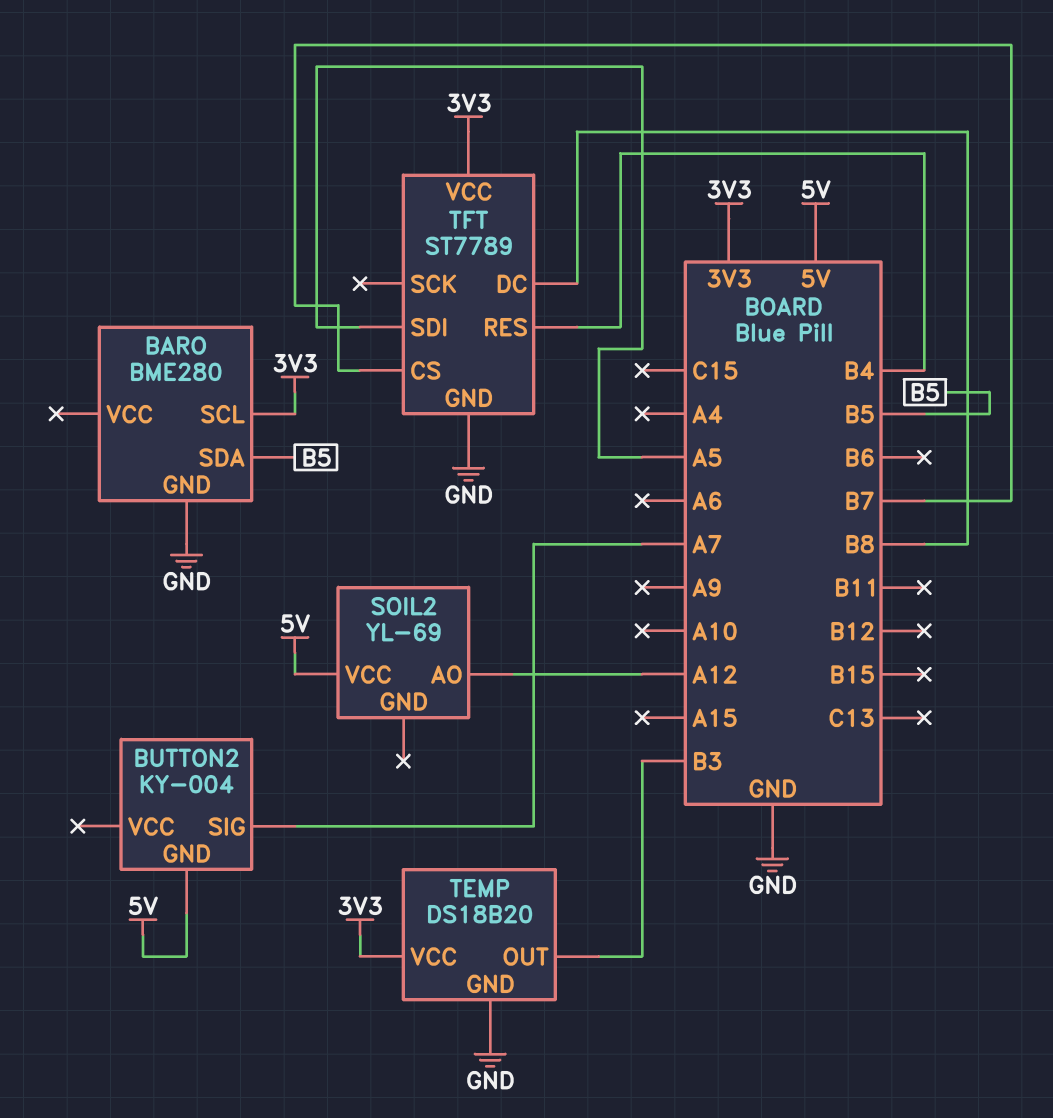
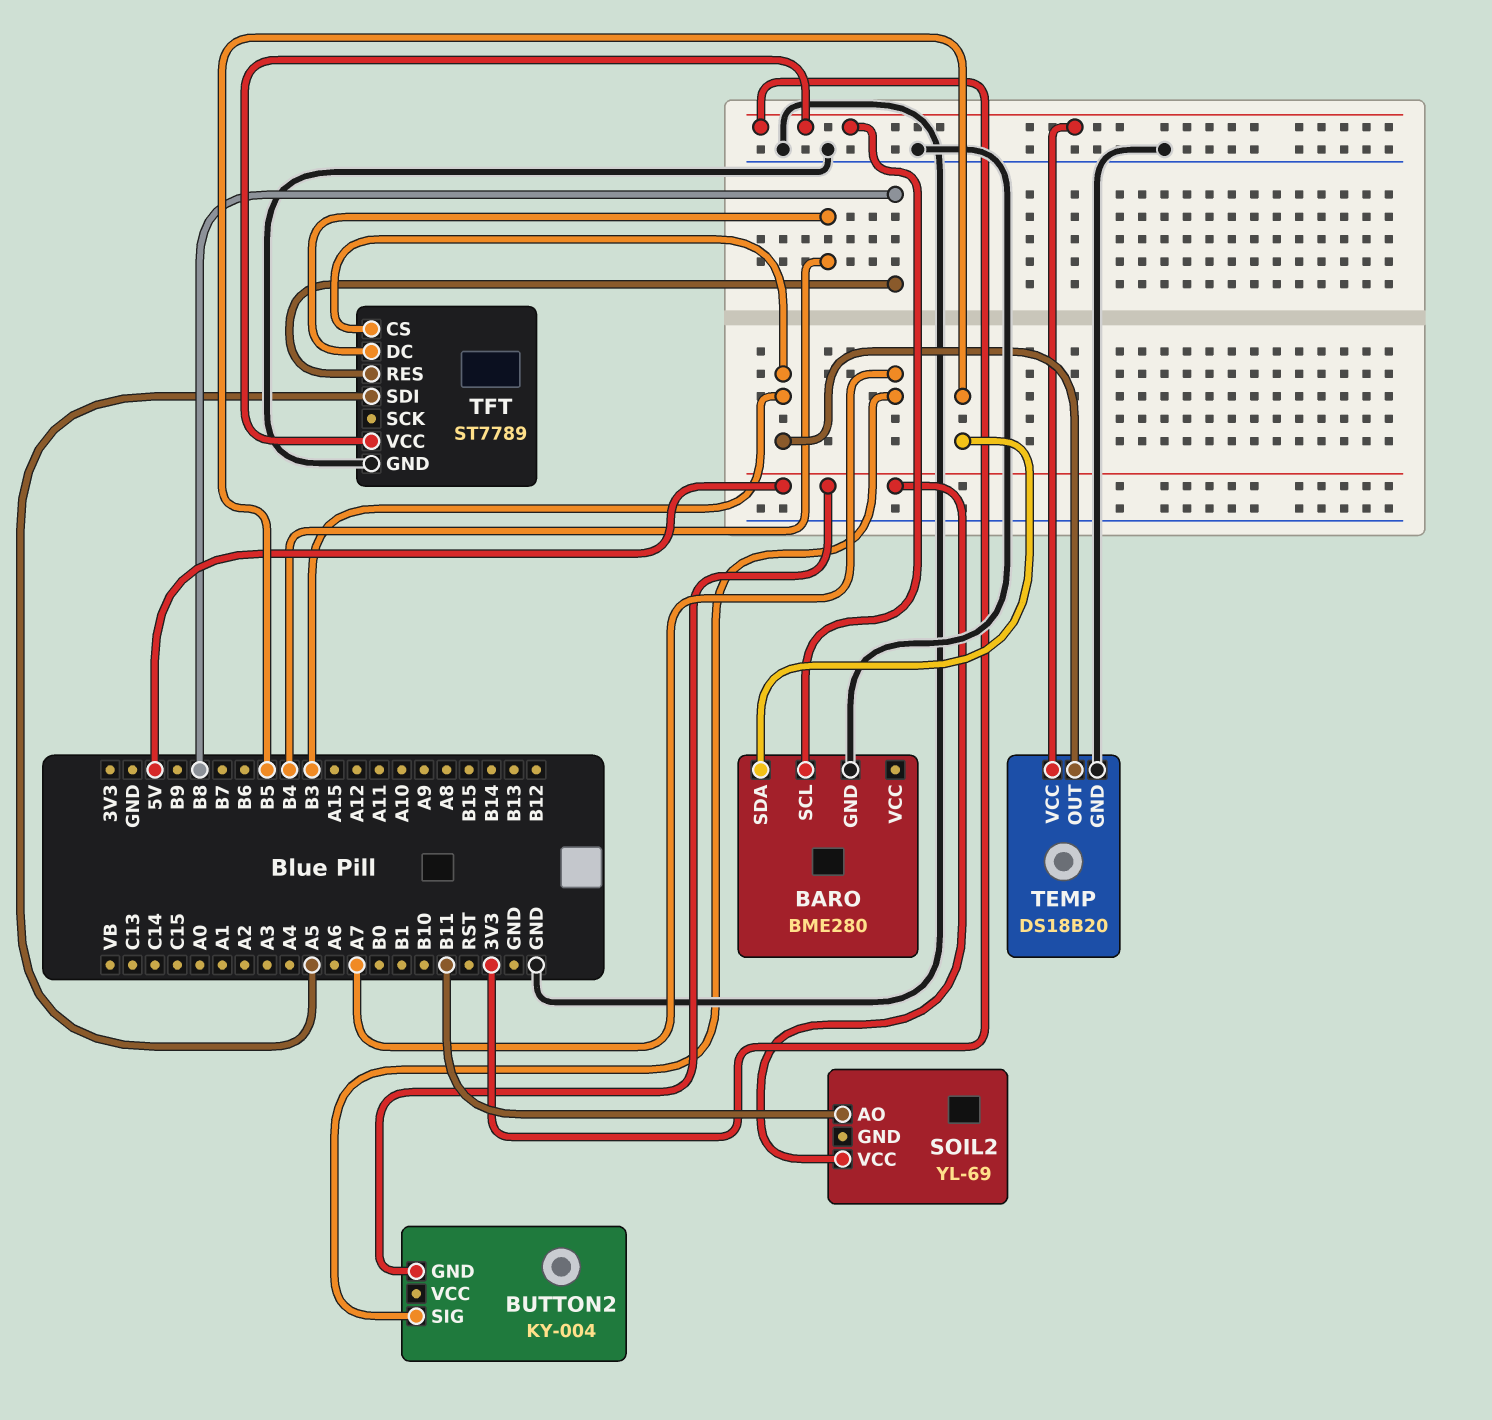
SOIL2 pin AO: A12 -> B11
TFT pin CS: B7 -> B3
TFT pin DC: B8 -> B4
TFT pin RES: B4 -> B8

